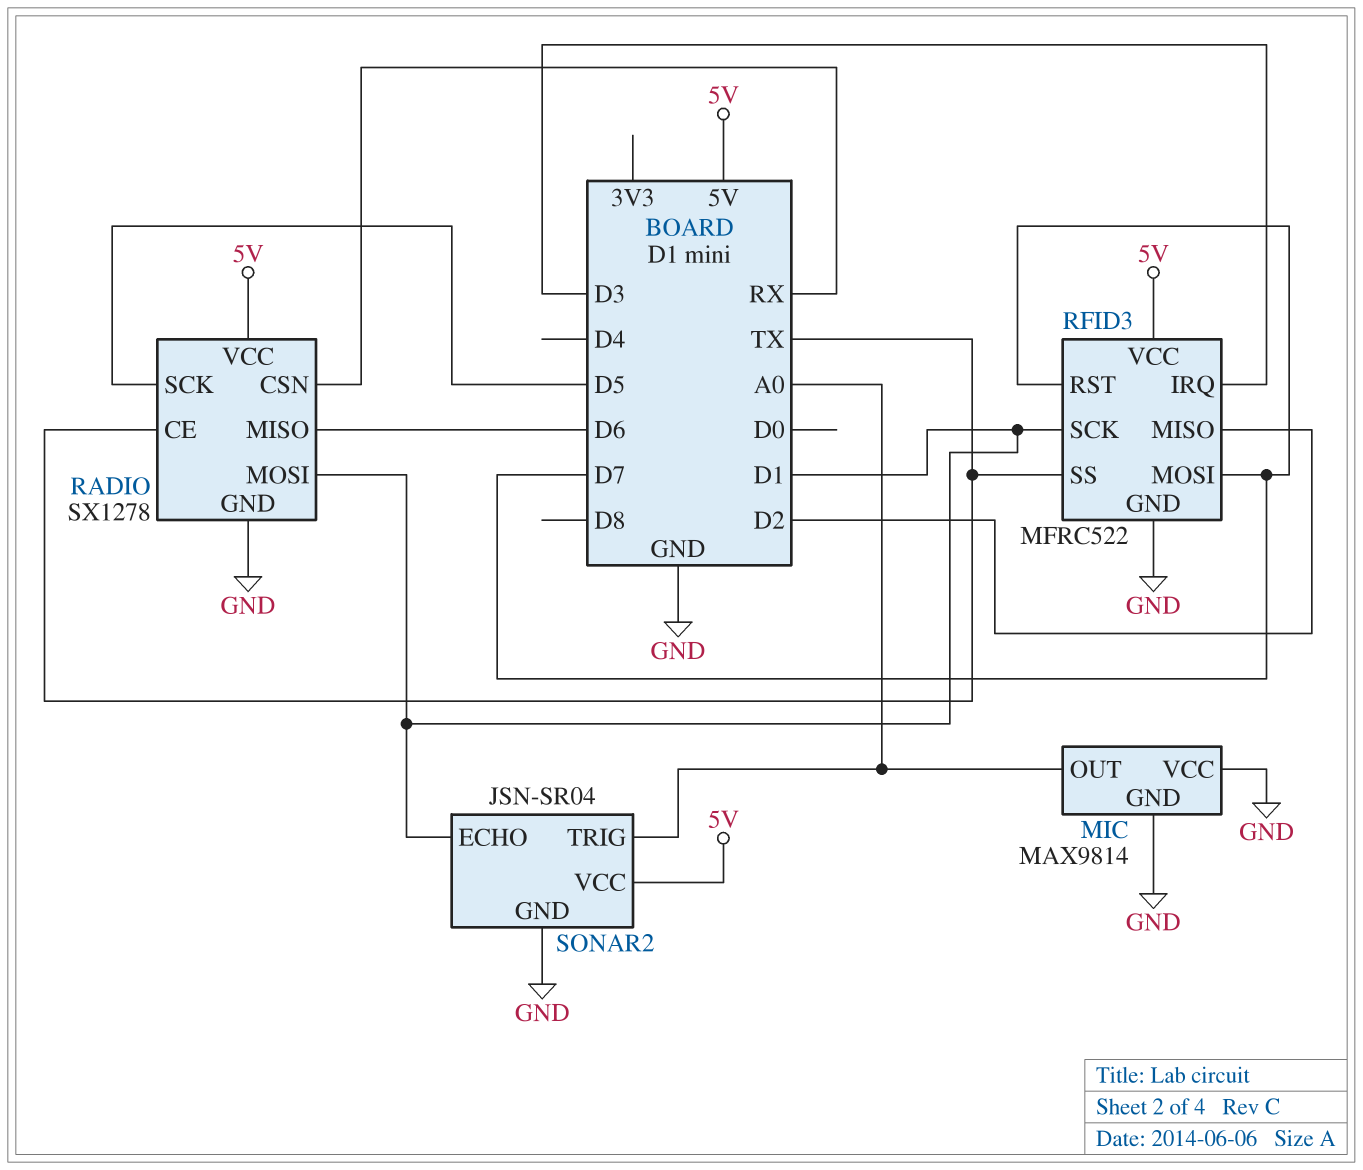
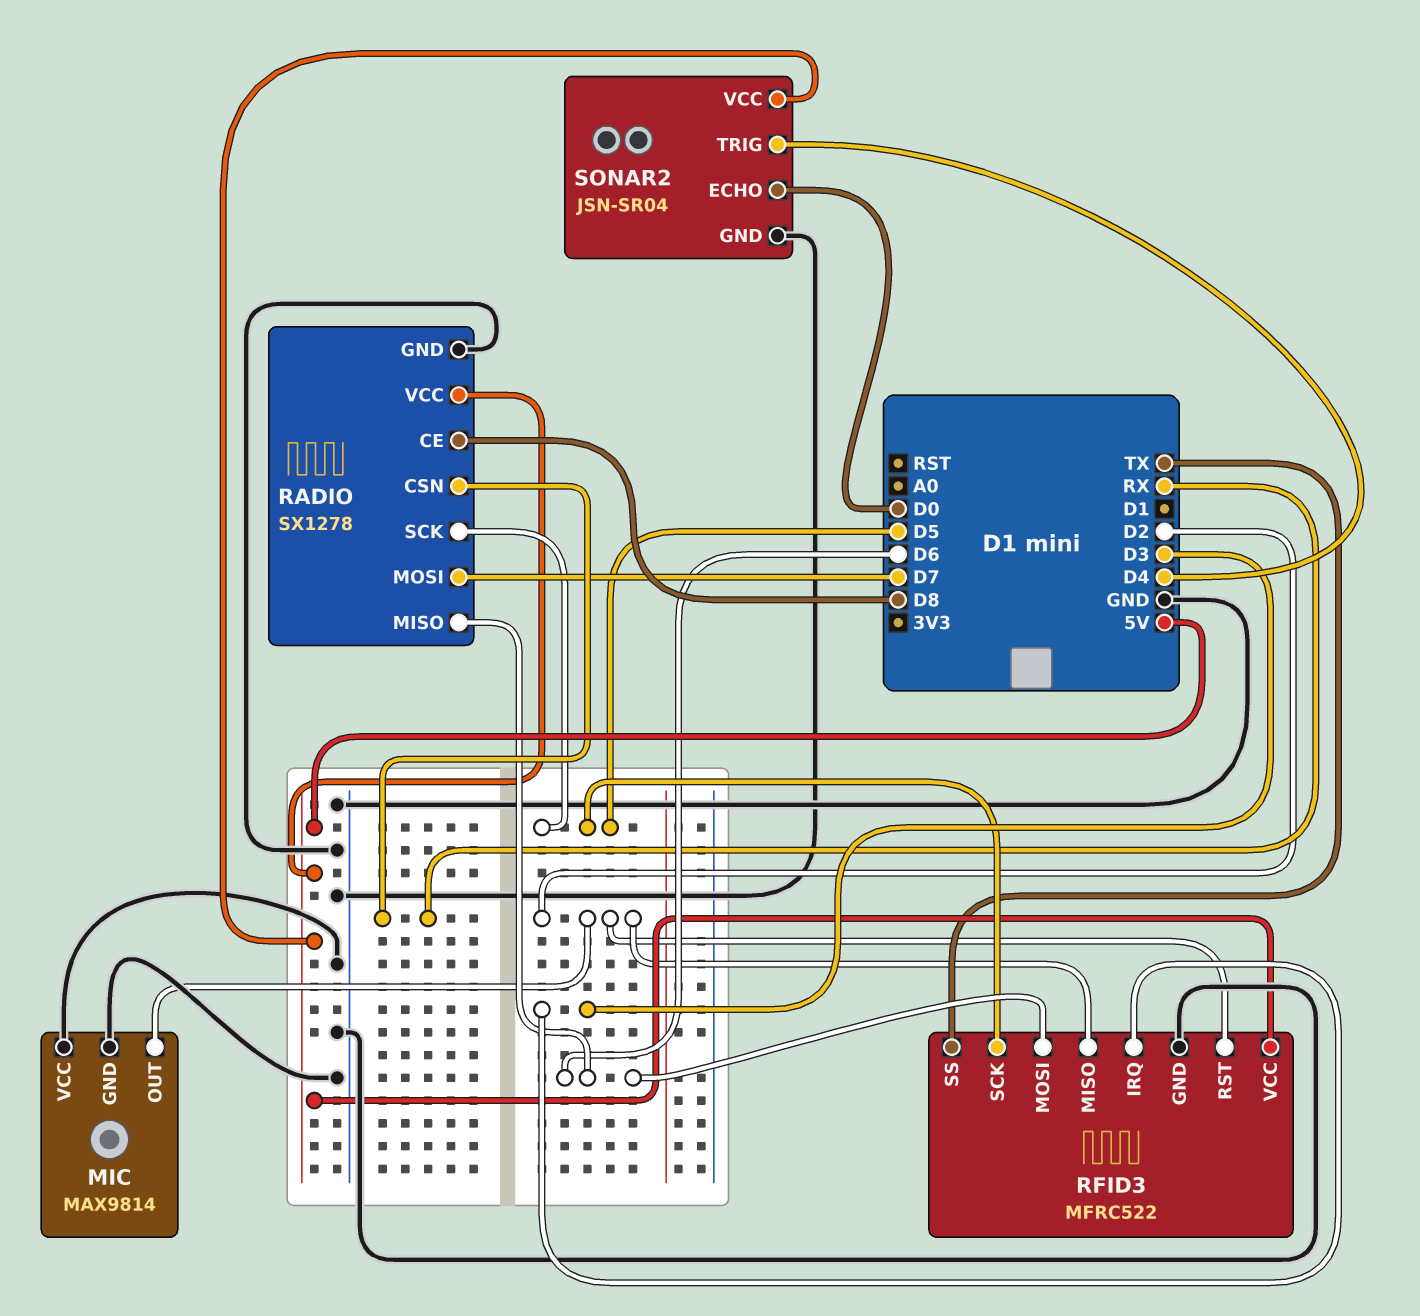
MIC pin OUT: A0 -> D2
RADIO pin CE: TX -> D8
RADIO pin MOSI: D1 -> D7
RFID3 pin MOSI: D7 -> D6
RFID3 pin RST: D7 -> D2
RFID3 pin SCK: D1 -> D5
SONAR2 pin ECHO: D1 -> D0
SONAR2 pin TRIG: A0 -> D4

